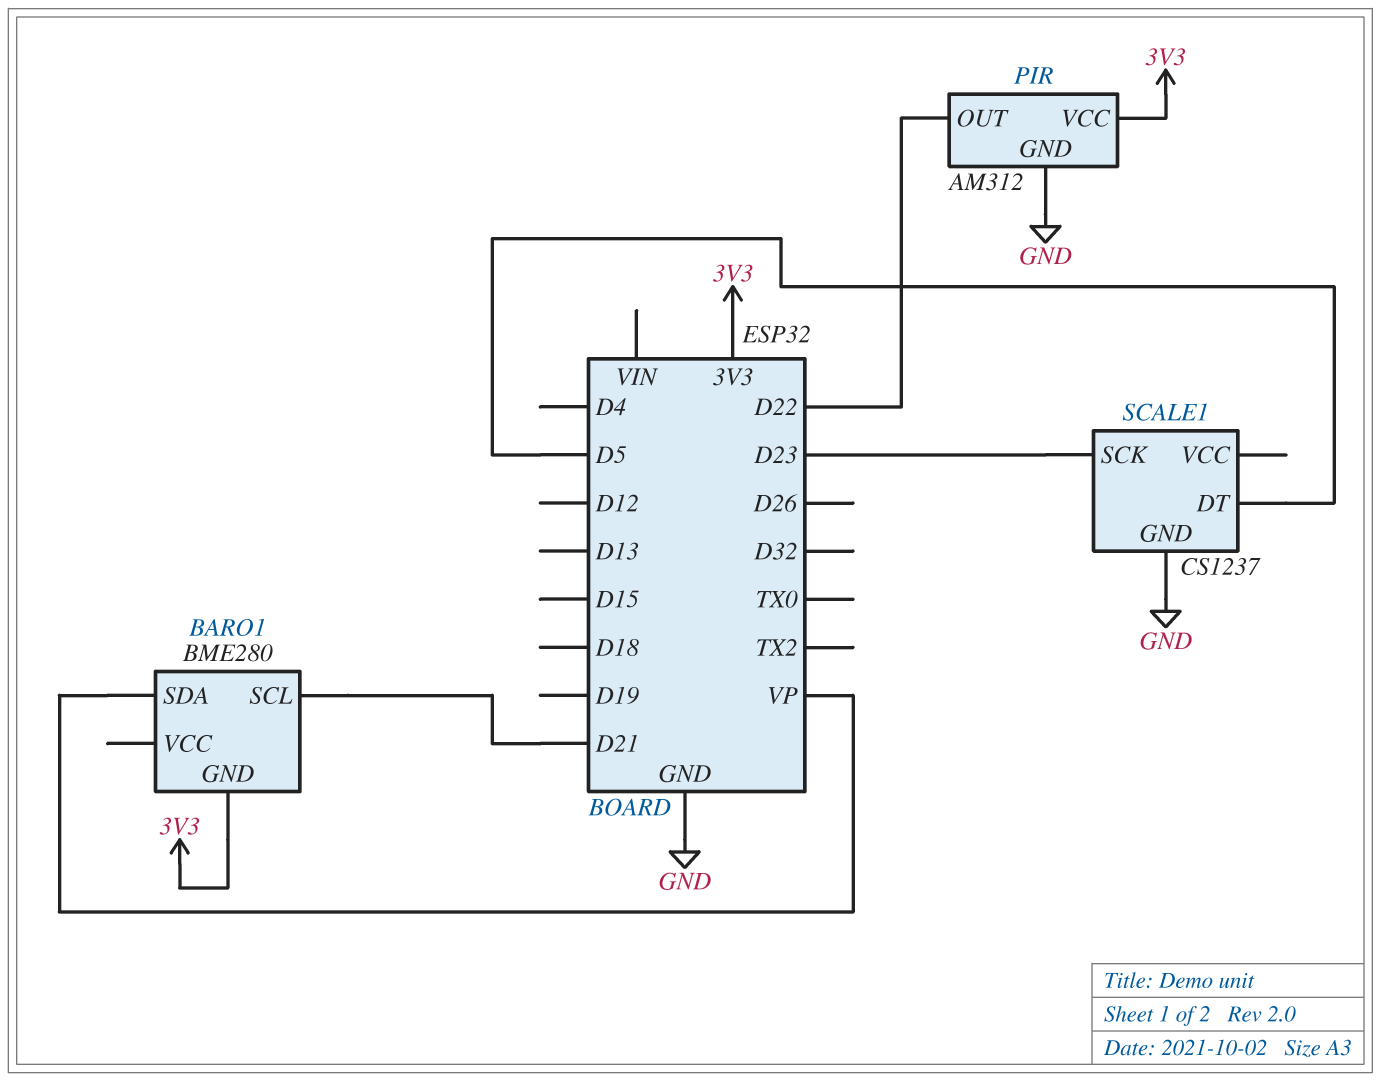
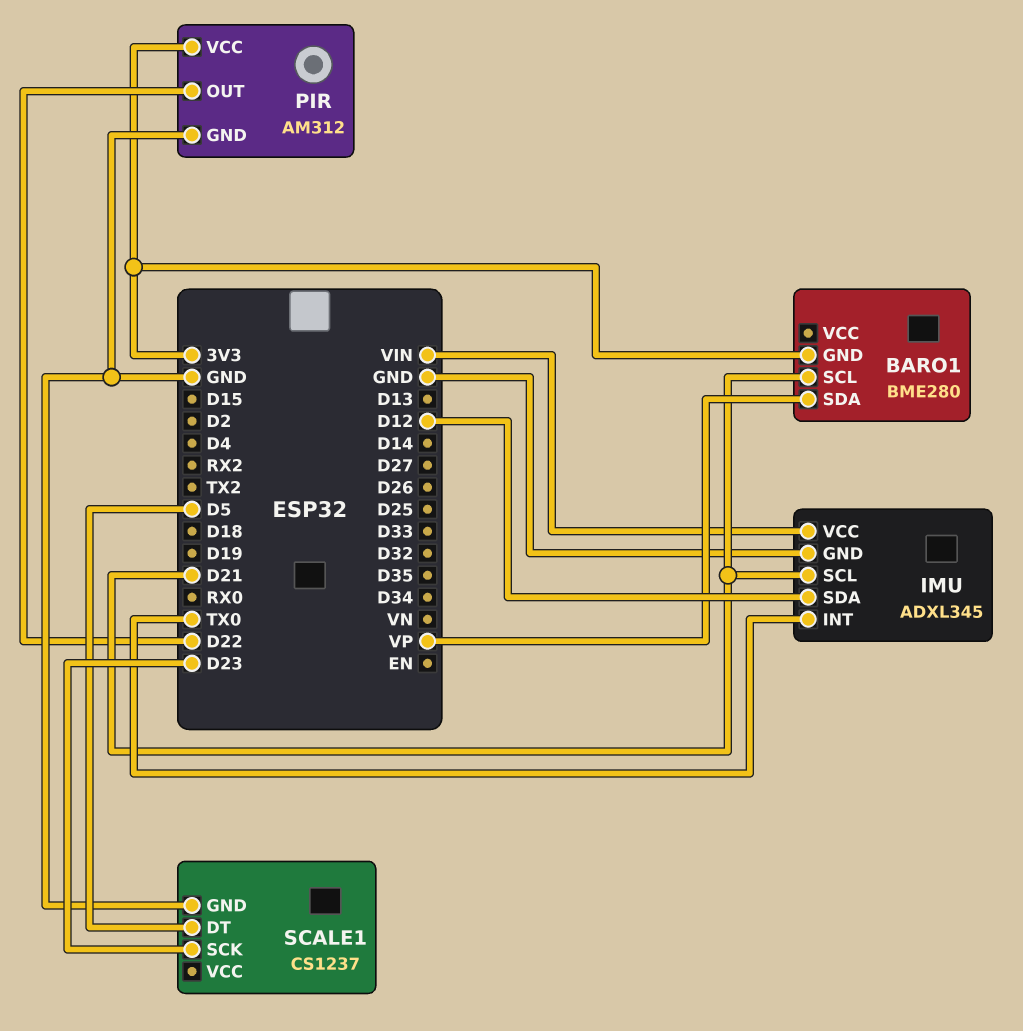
IMU: none -> ADXL345
IMU pin GND: none -> GND
IMU pin INT: none -> TX0
IMU pin SCL: none -> D21
IMU pin SDA: none -> D12
IMU pin VCC: none -> VIN

